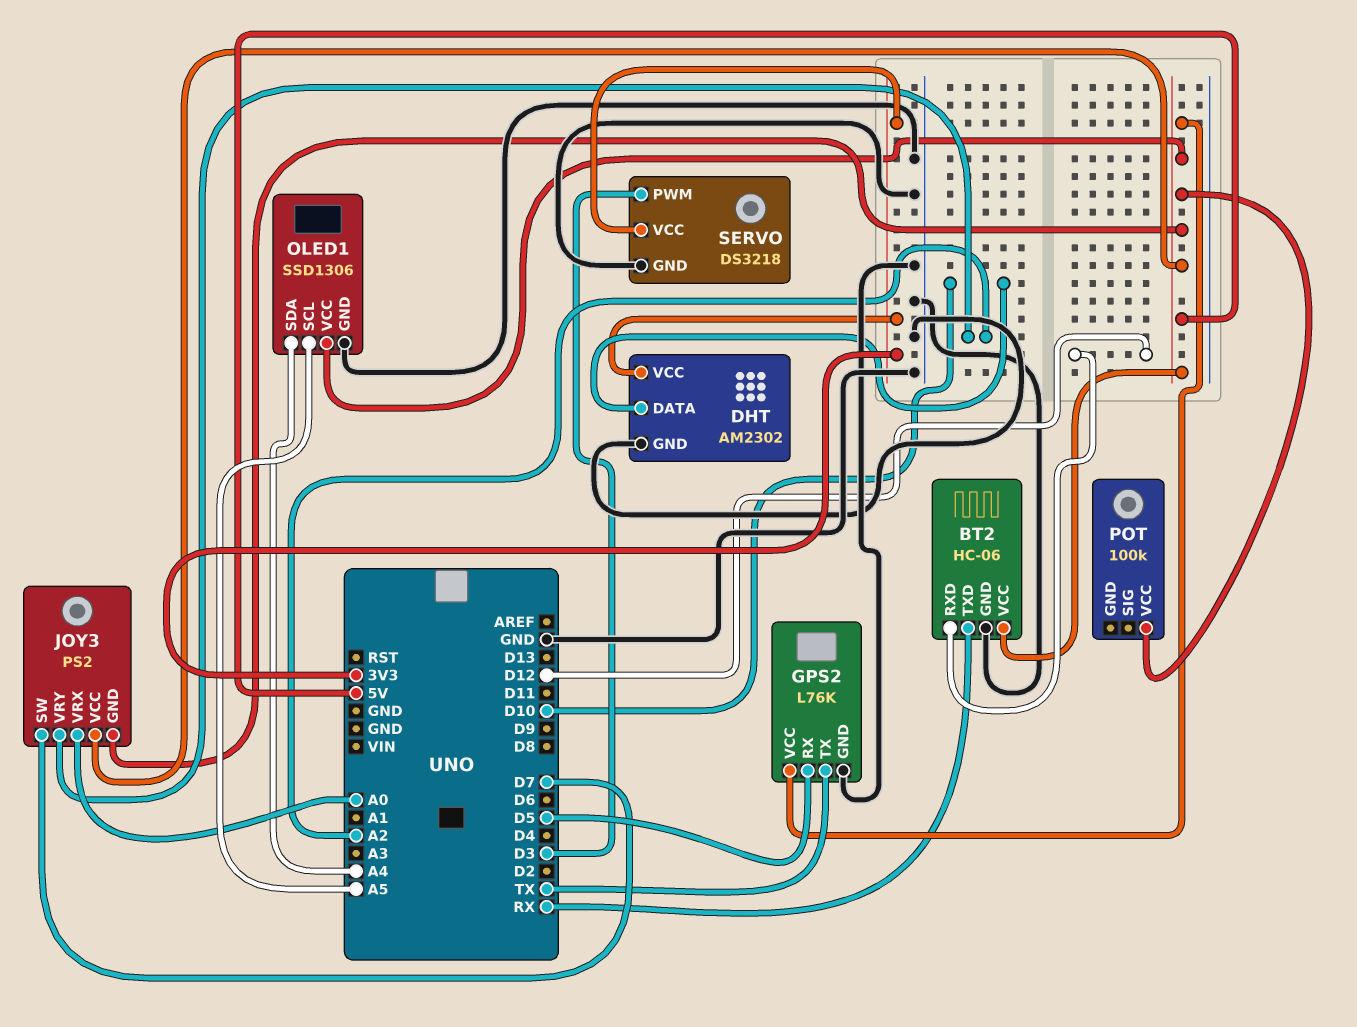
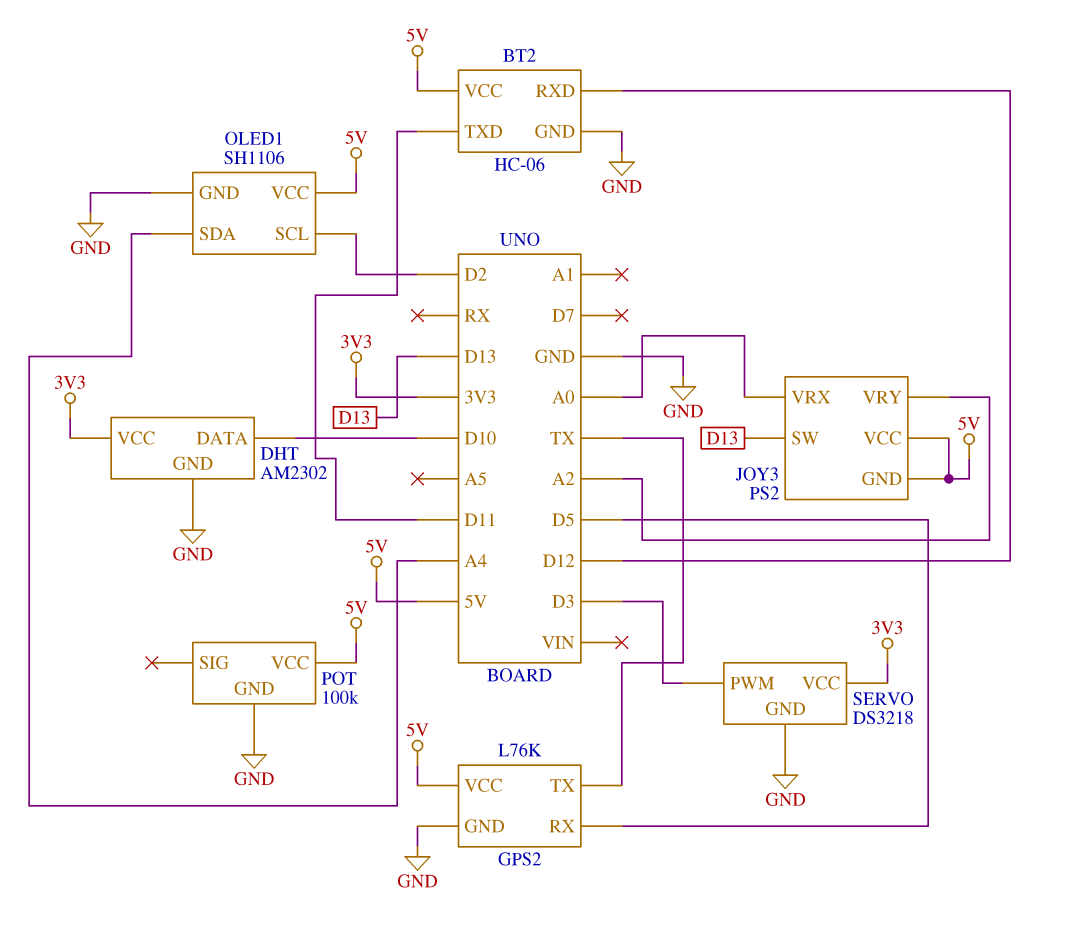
BT2 pin TXD: RX -> D11
JOY3 pin SW: D7 -> D13
OLED1: SSD1306 -> SH1106
OLED1 pin SCL: A5 -> D2
POT pin GND: none -> GND

